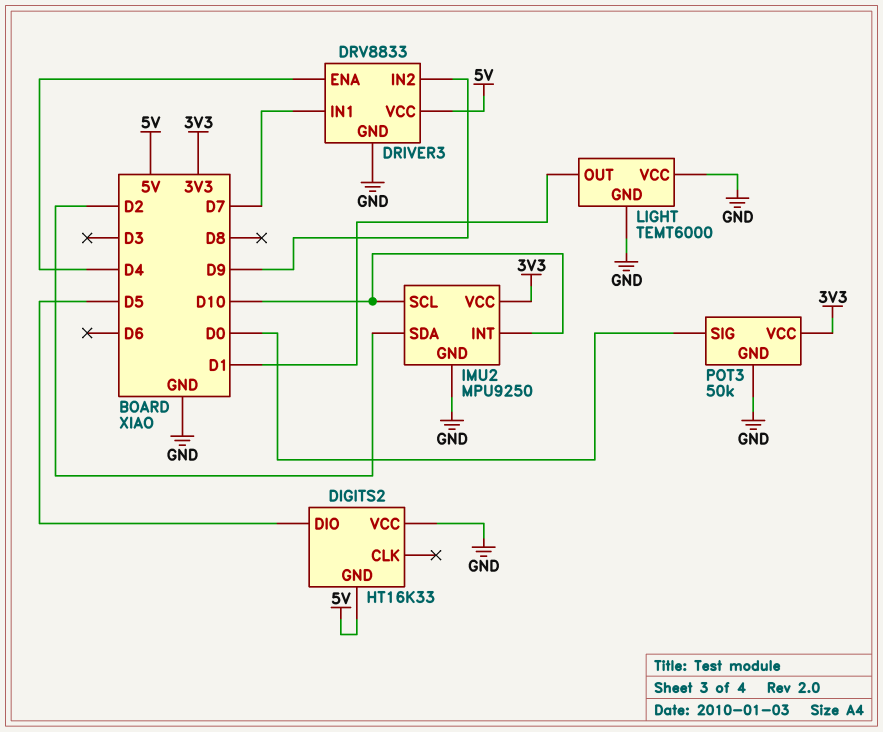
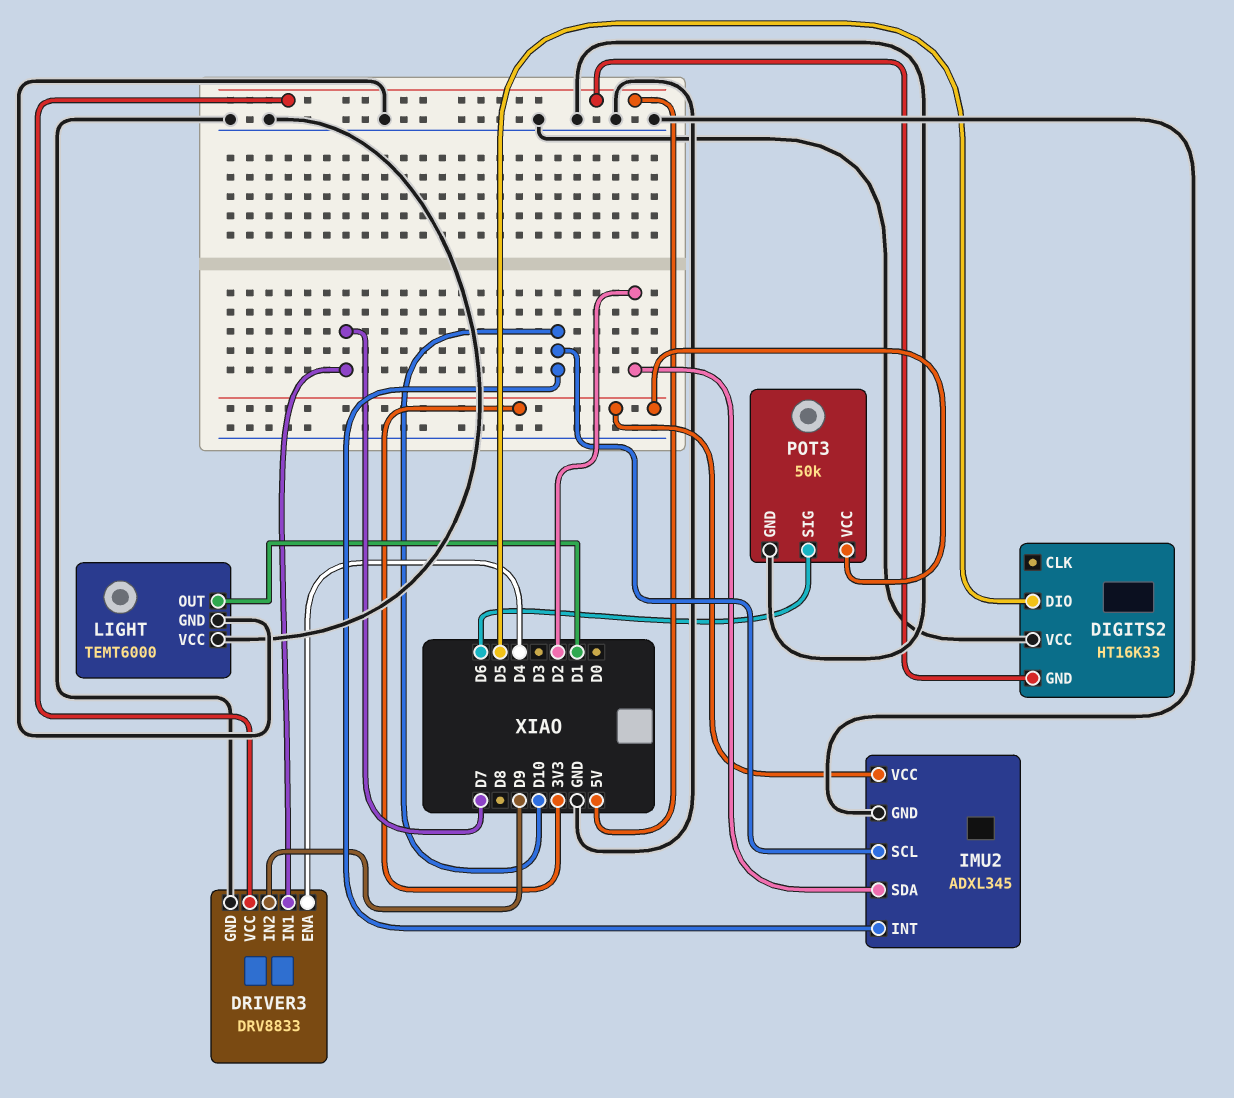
IMU2: MPU9250 -> ADXL345
POT3 pin SIG: D0 -> D6

